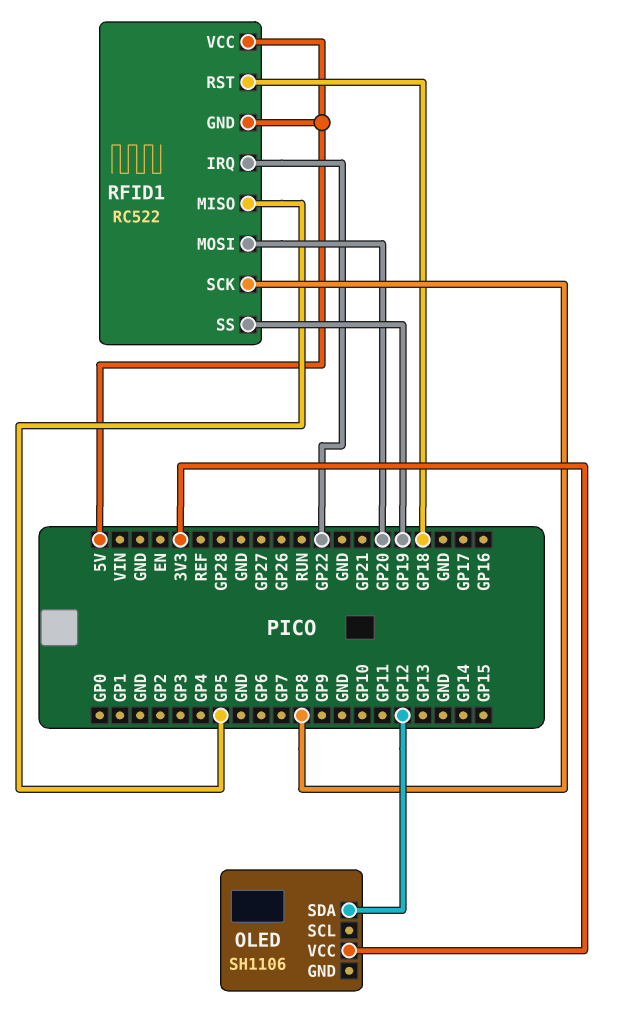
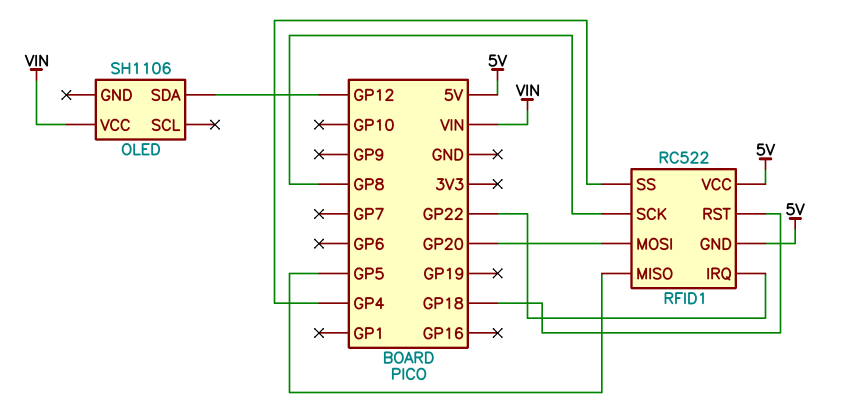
OLED pin VCC: 3V3 -> VIN
RFID1 pin SS: GP19 -> GP4

